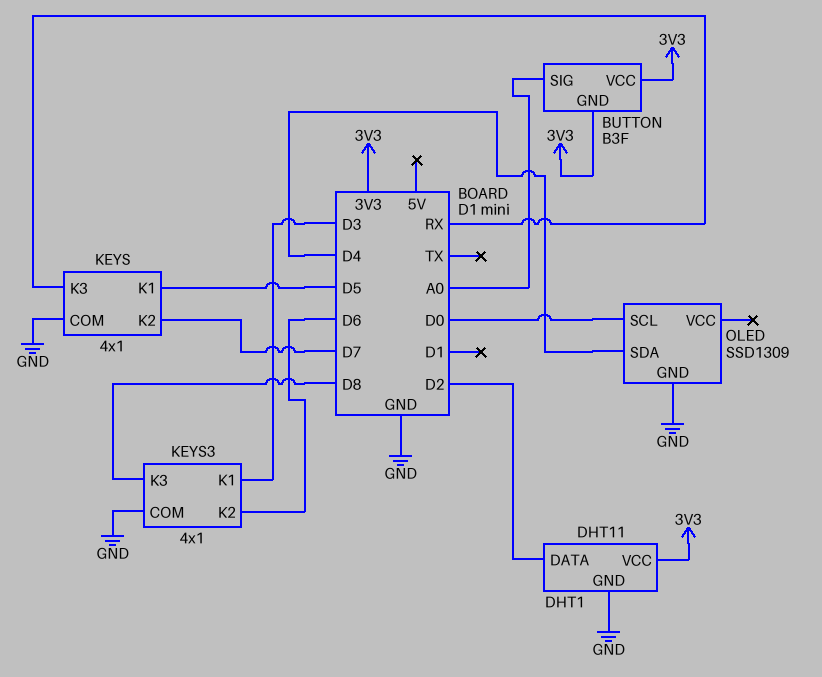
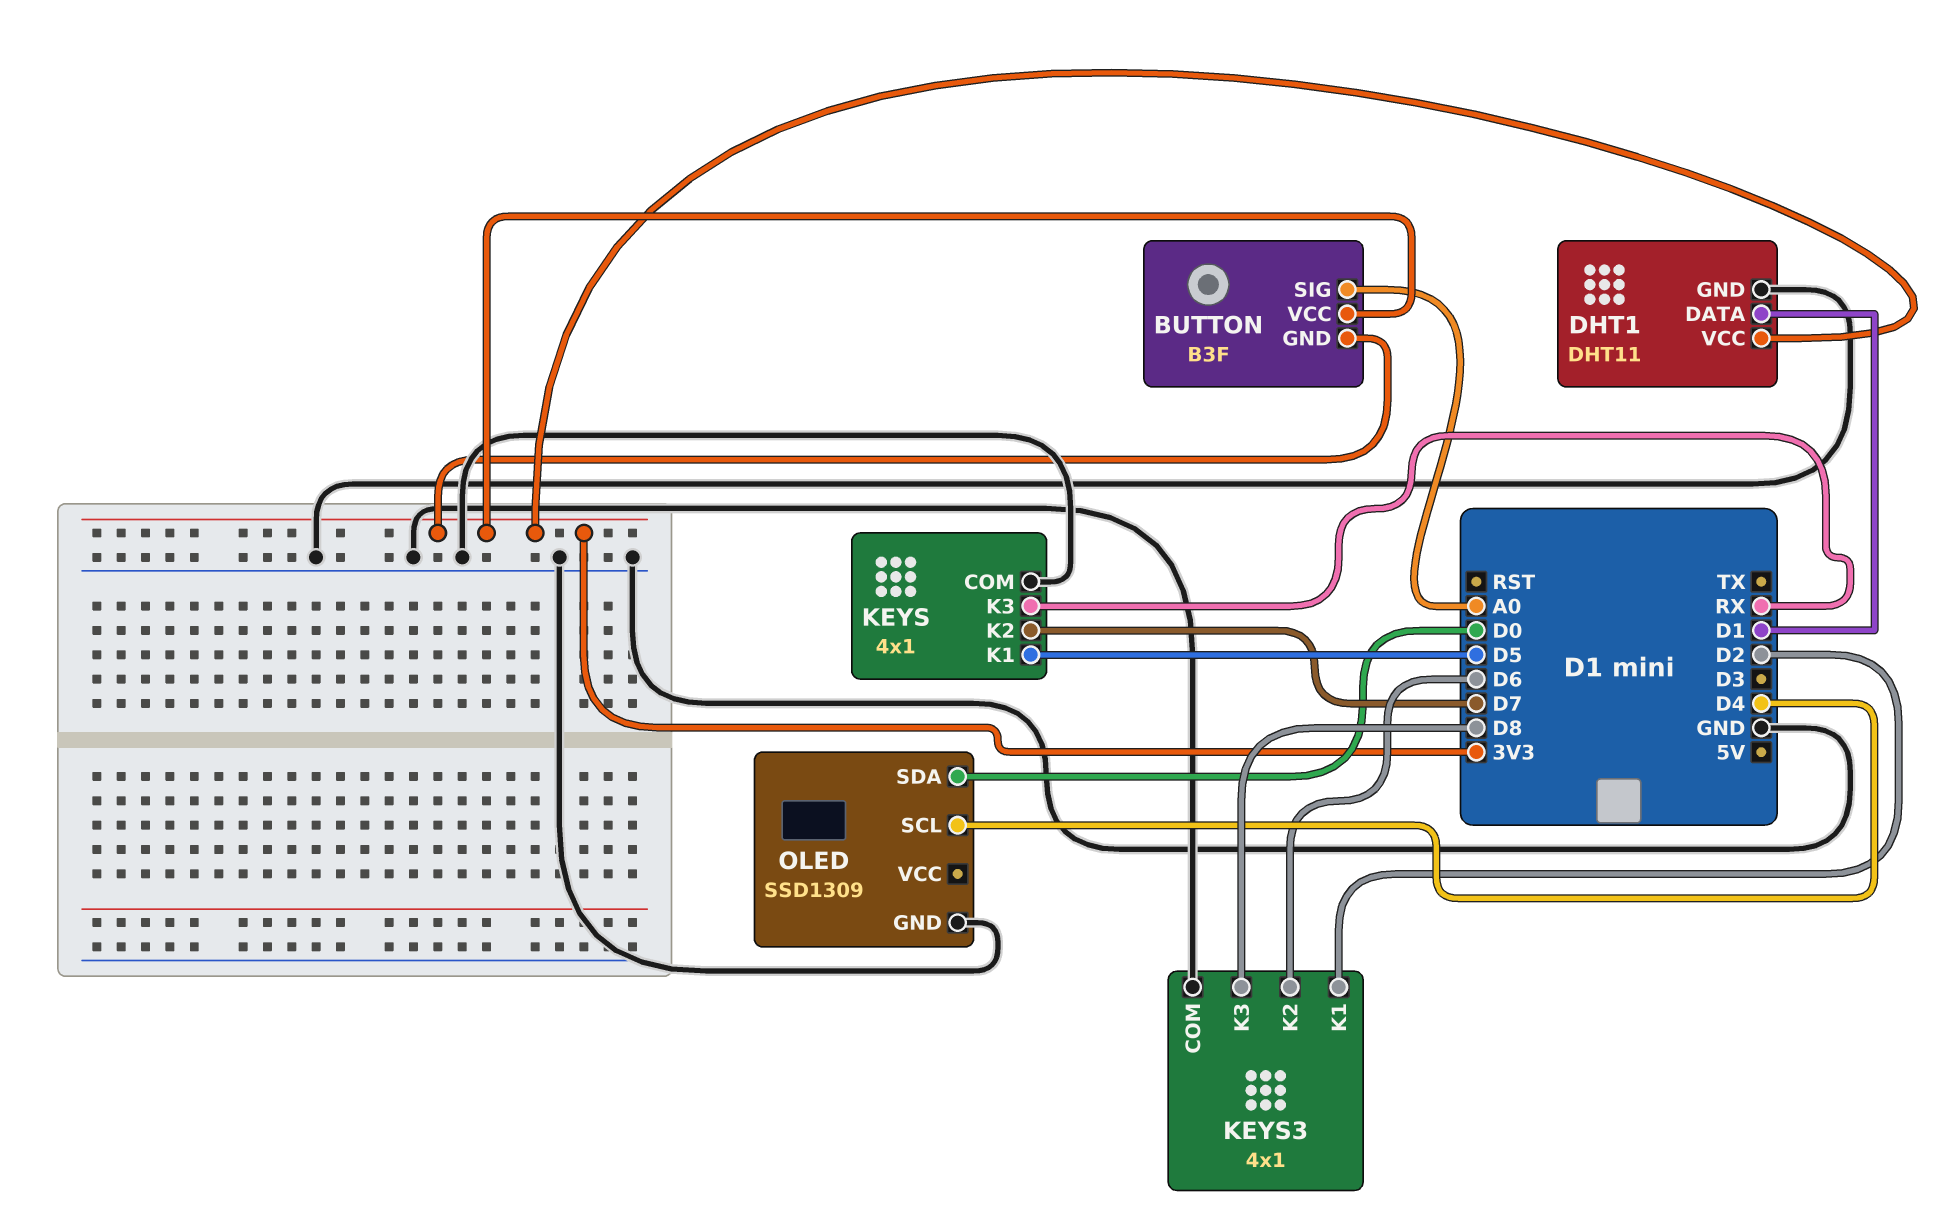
DHT1 pin DATA: D2 -> D1
KEYS3 pin K1: D3 -> D2
OLED pin SCL: D0 -> D4
OLED pin SDA: D4 -> D0

